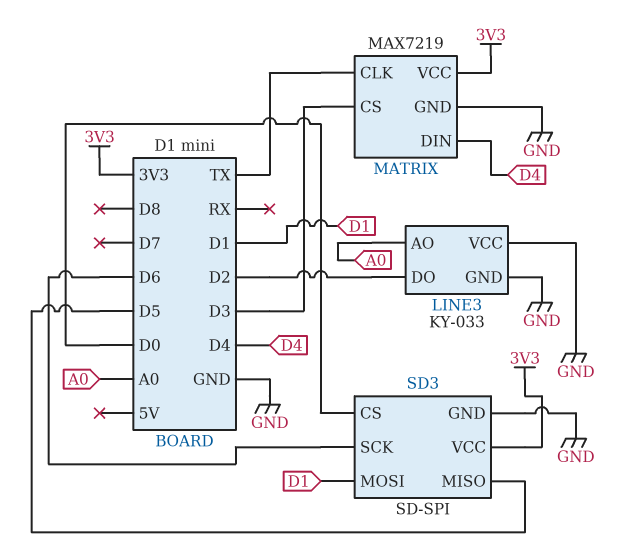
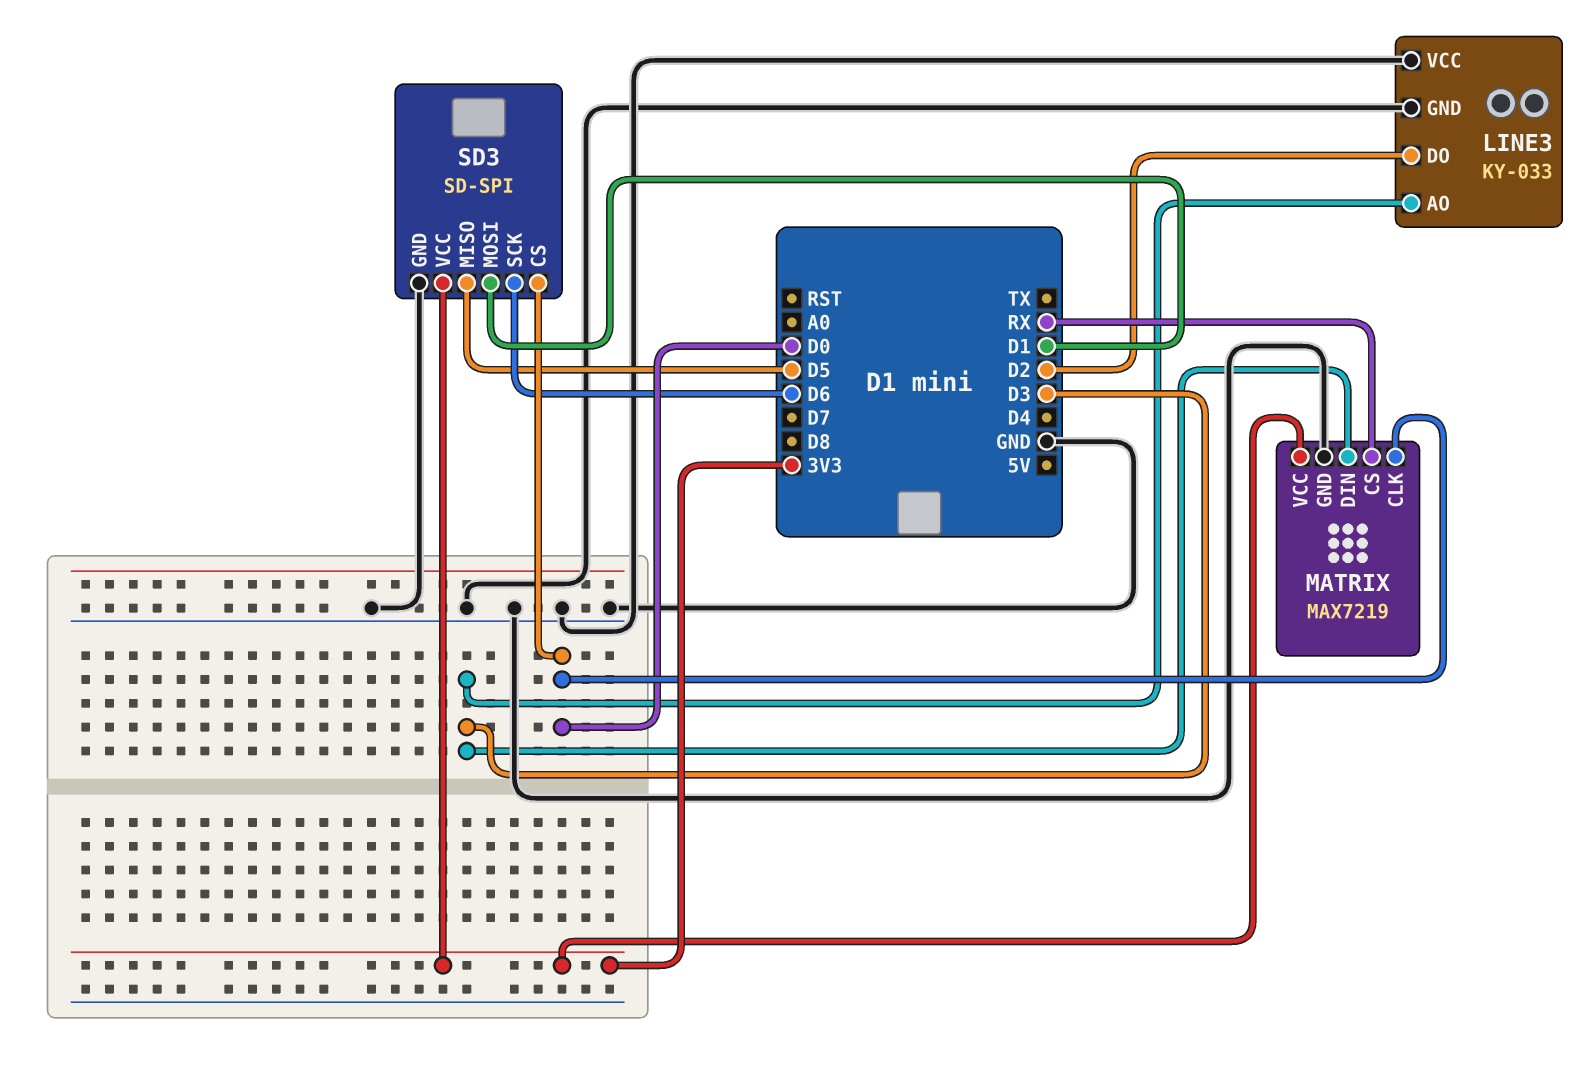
LINE3 pin AO: A0 -> D3
MATRIX pin CLK: TX -> D0
MATRIX pin CS: D3 -> RX
MATRIX pin DIN: D4 -> D3

